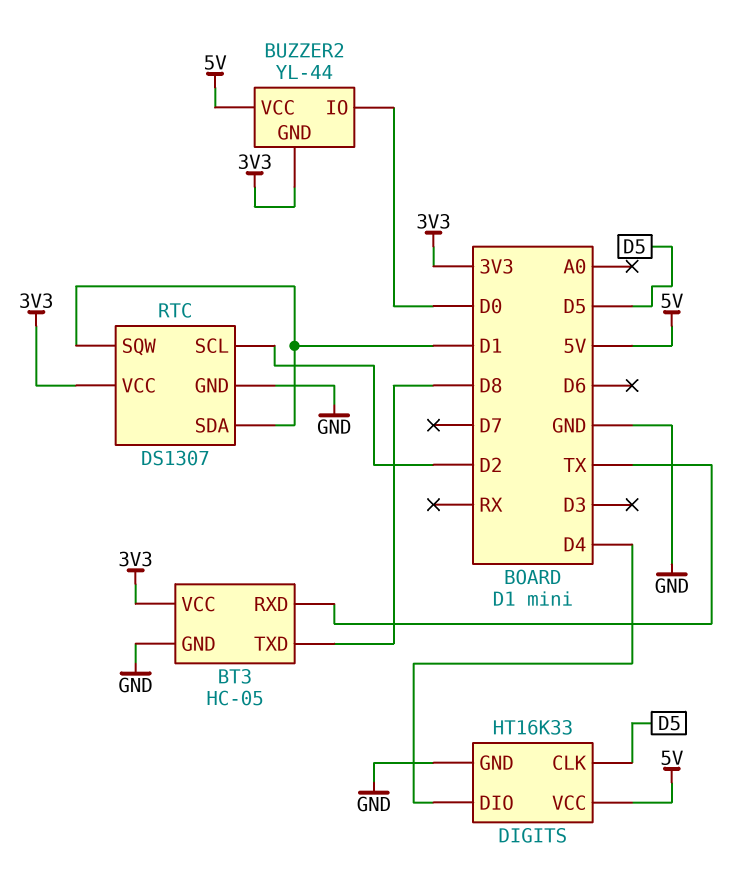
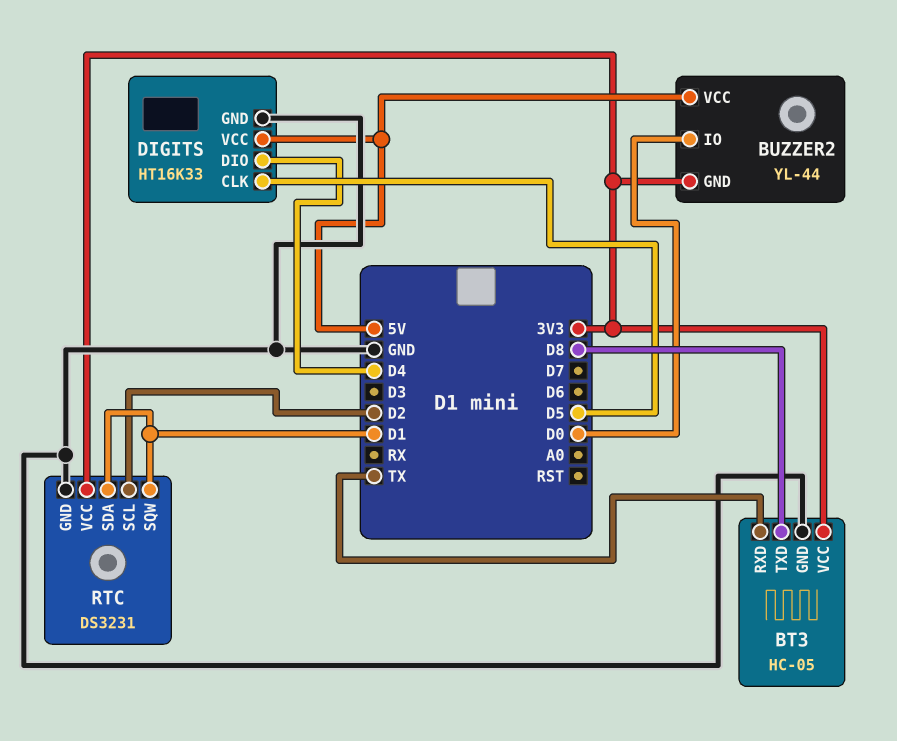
RTC: DS1307 -> DS3231

